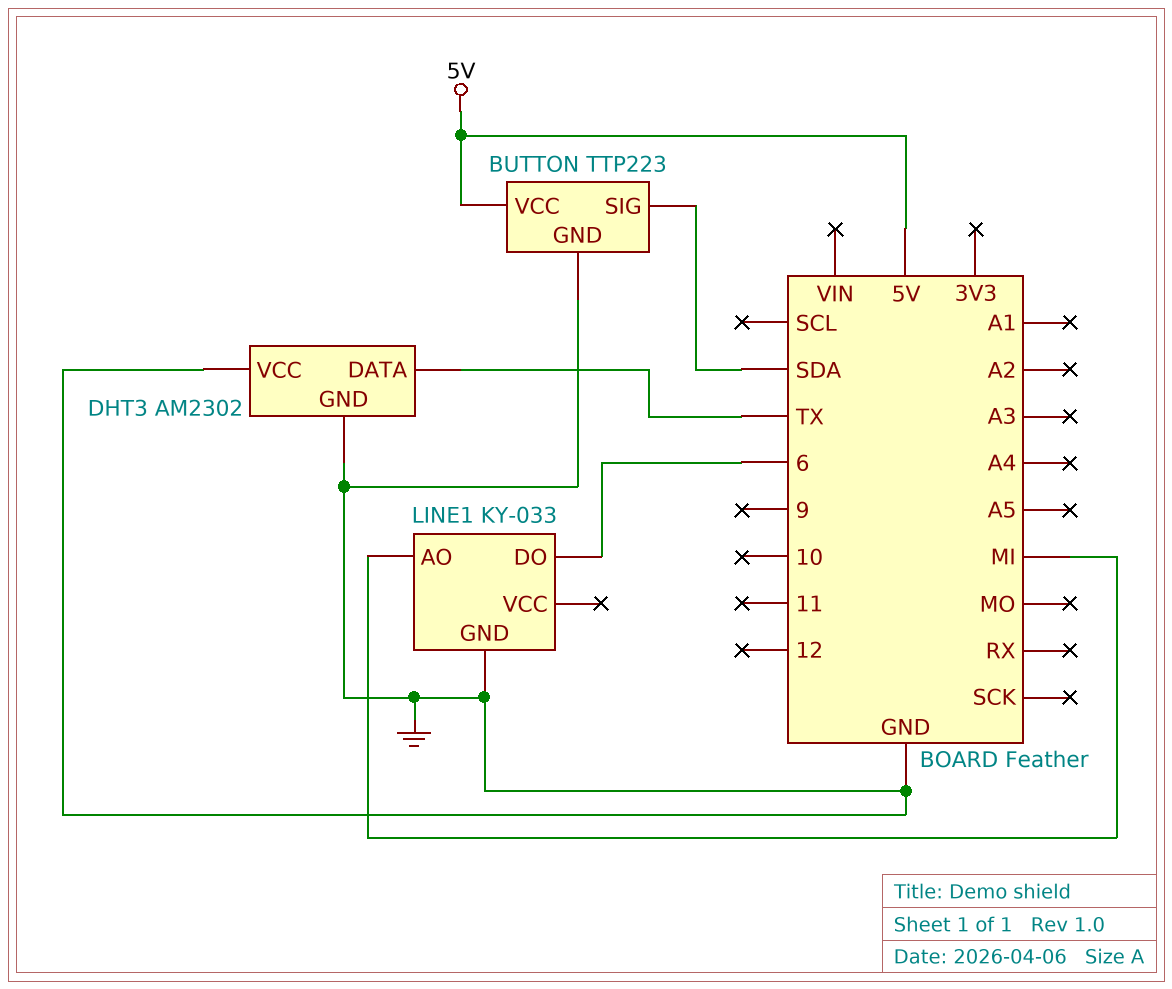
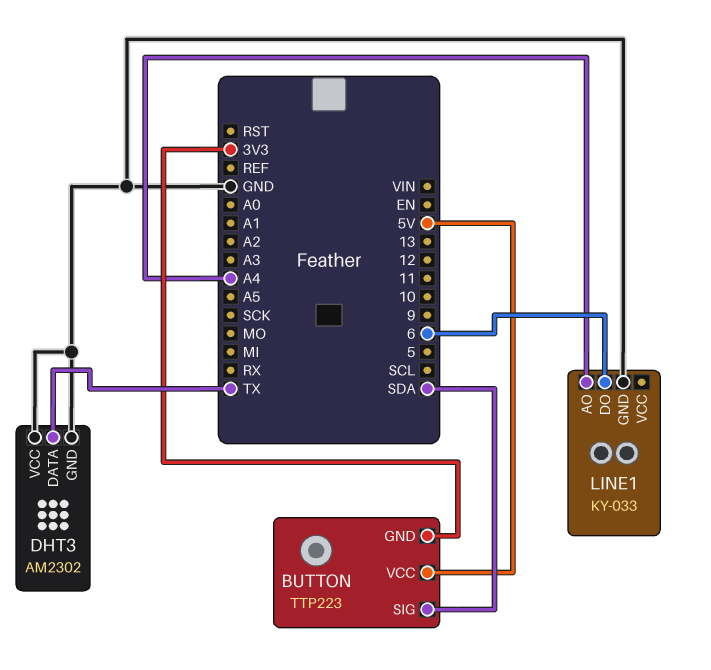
BUTTON pin GND: GND -> 3V3
LINE1 pin AO: MI -> A4

